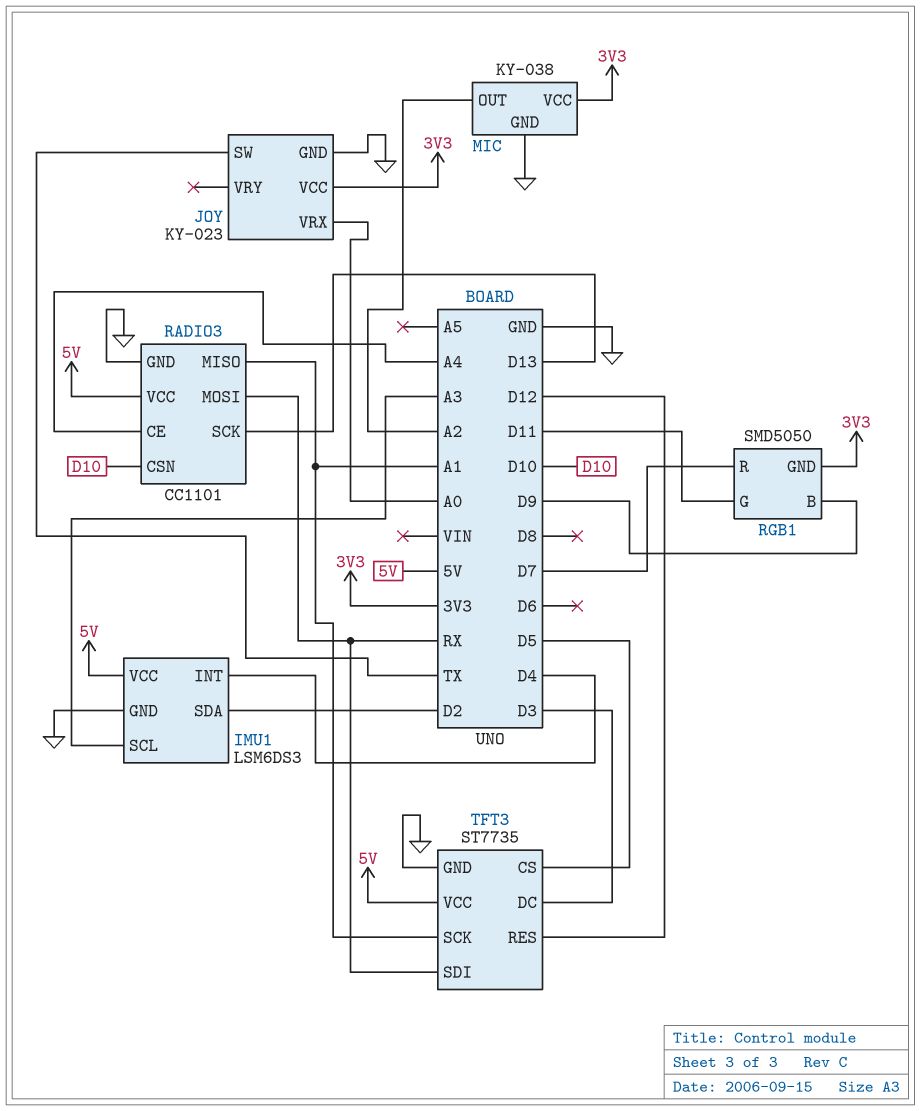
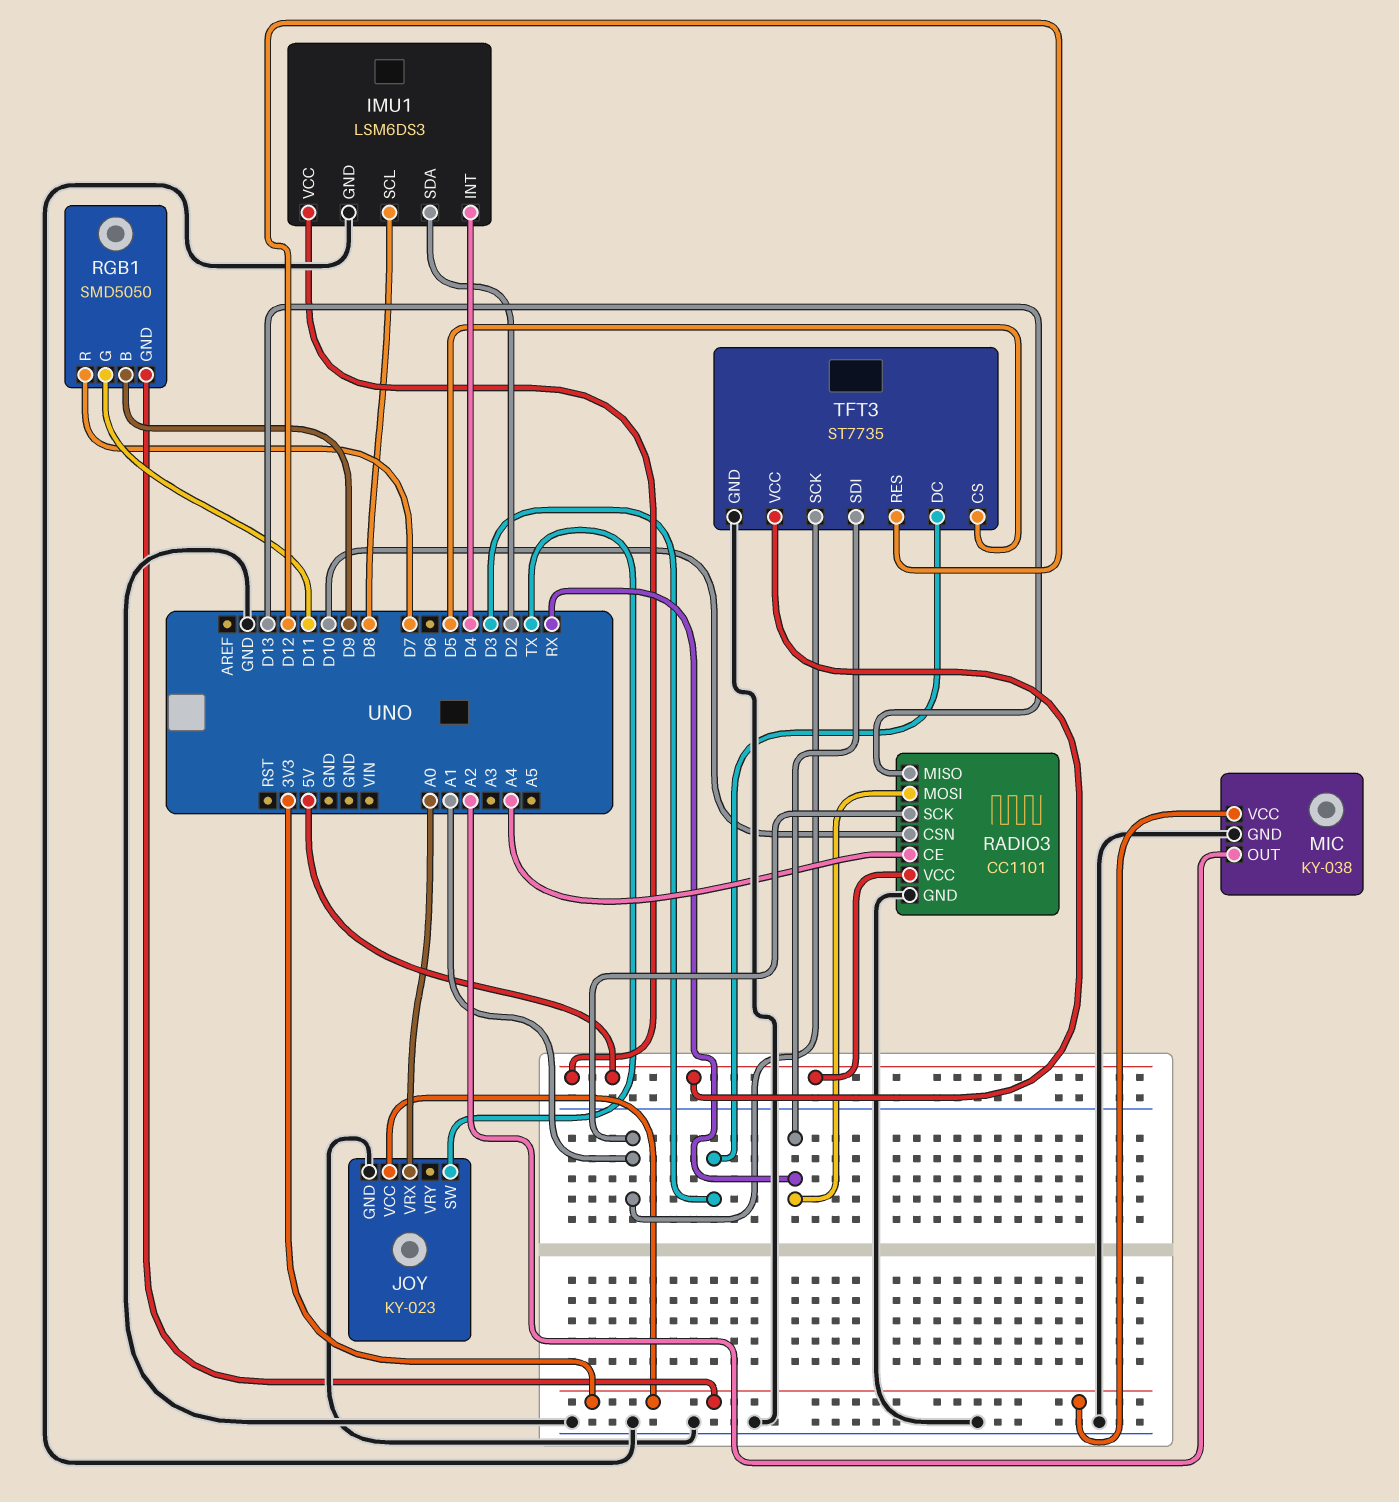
IMU1 pin SCL: A3 -> D8
RADIO3 pin MISO: A1 -> D13
RADIO3 pin SCK: D13 -> A1

